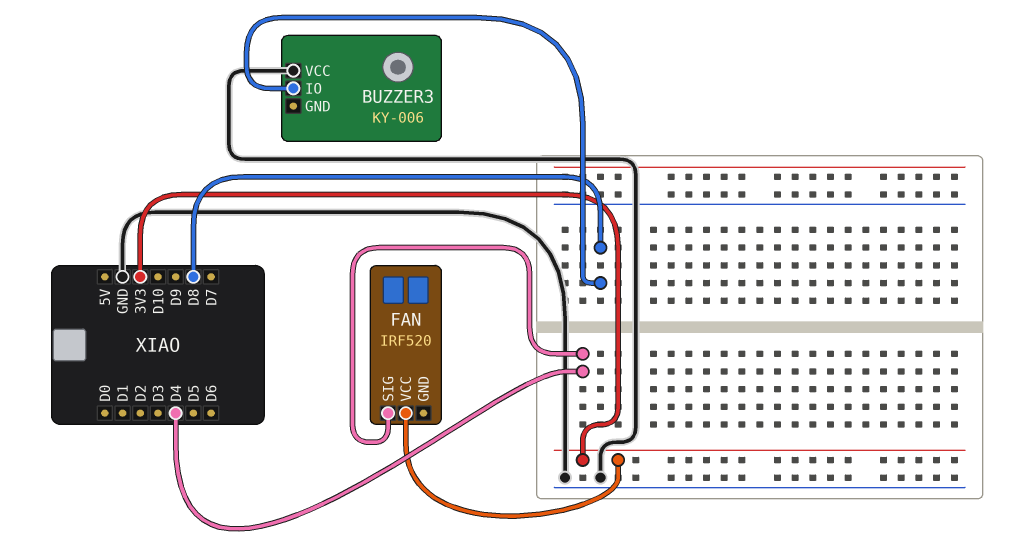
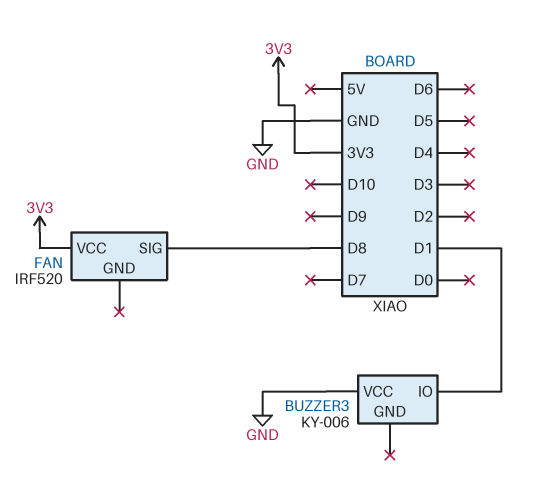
BUZZER3 pin IO: D8 -> D1
FAN pin SIG: D4 -> D8

